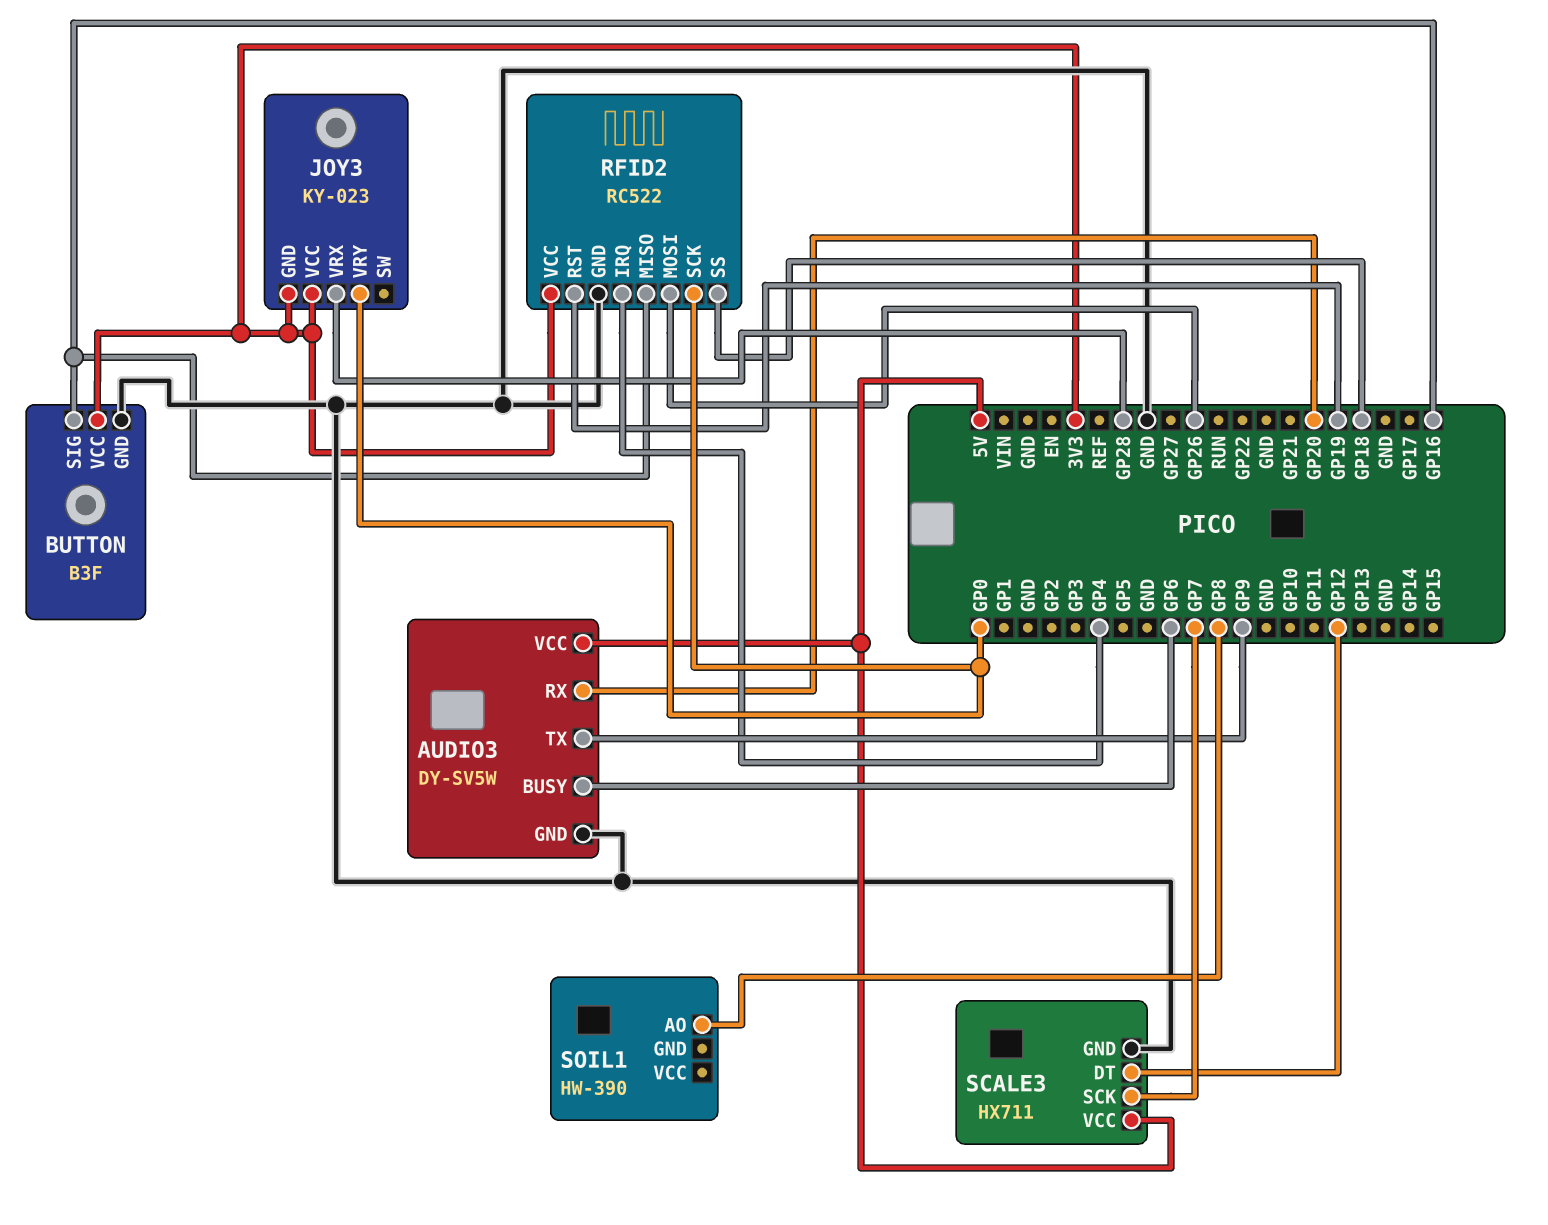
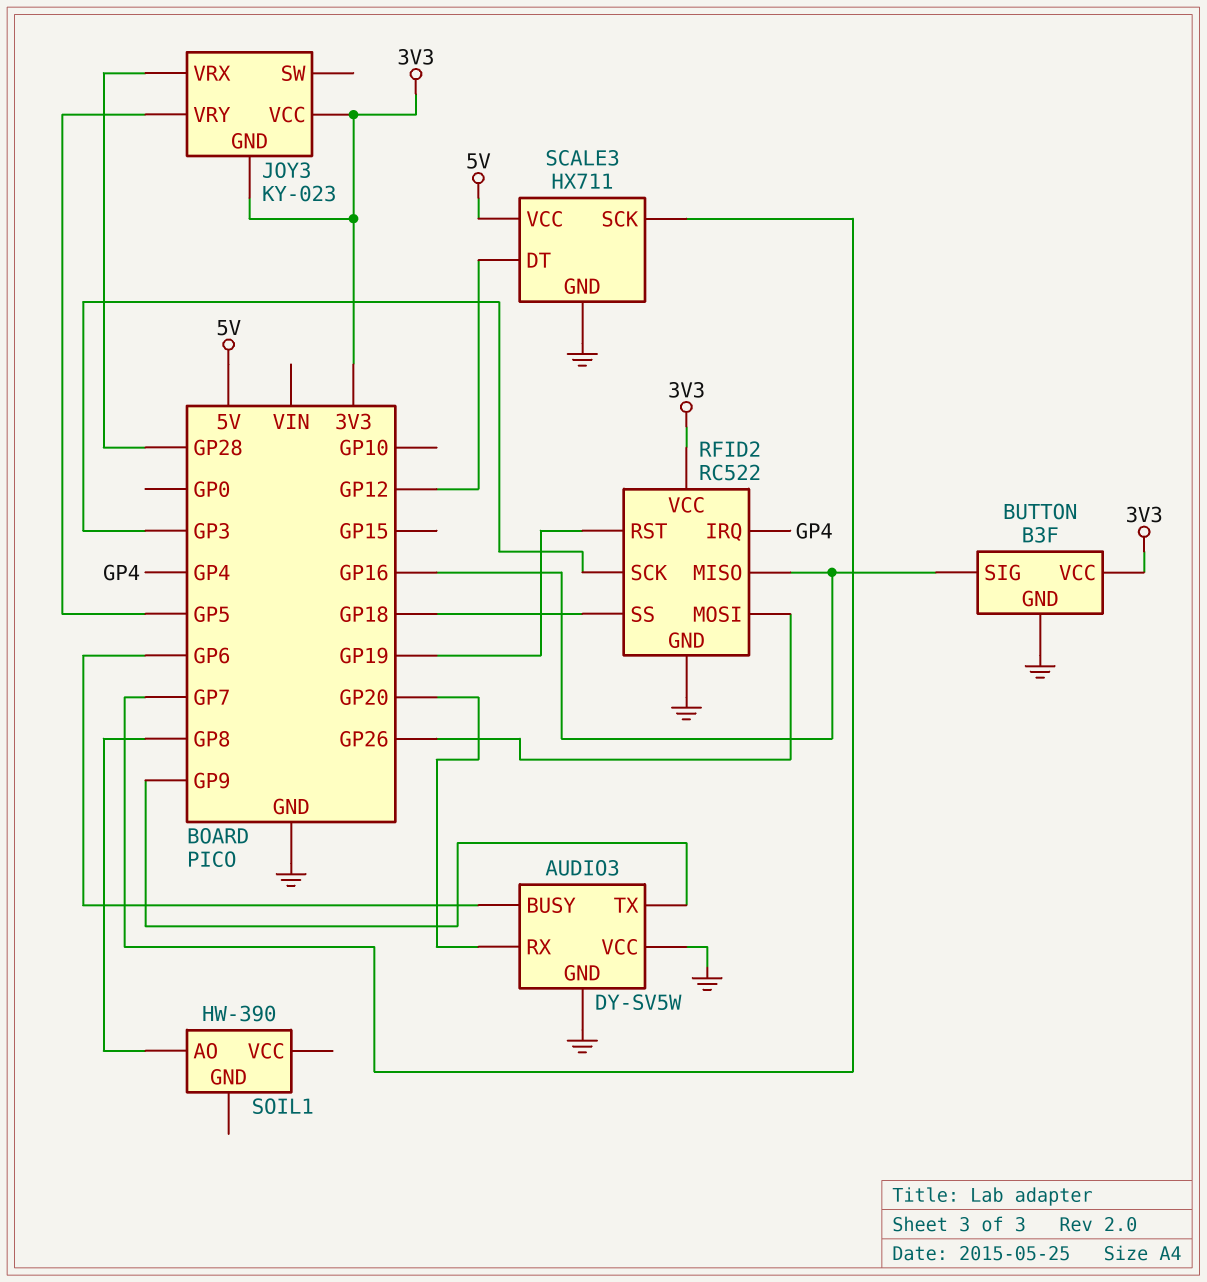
AUDIO3 pin VCC: 5V -> GND
JOY3 pin VRY: GP0 -> GP5
RFID2 pin SCK: GP0 -> GP3

